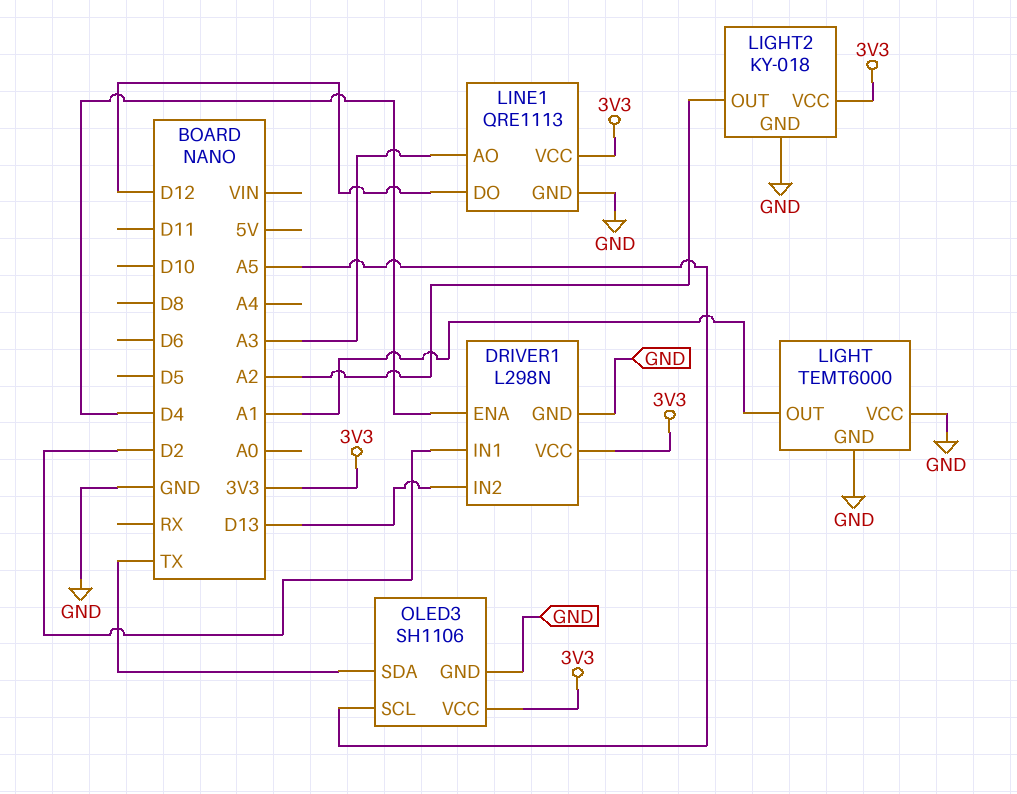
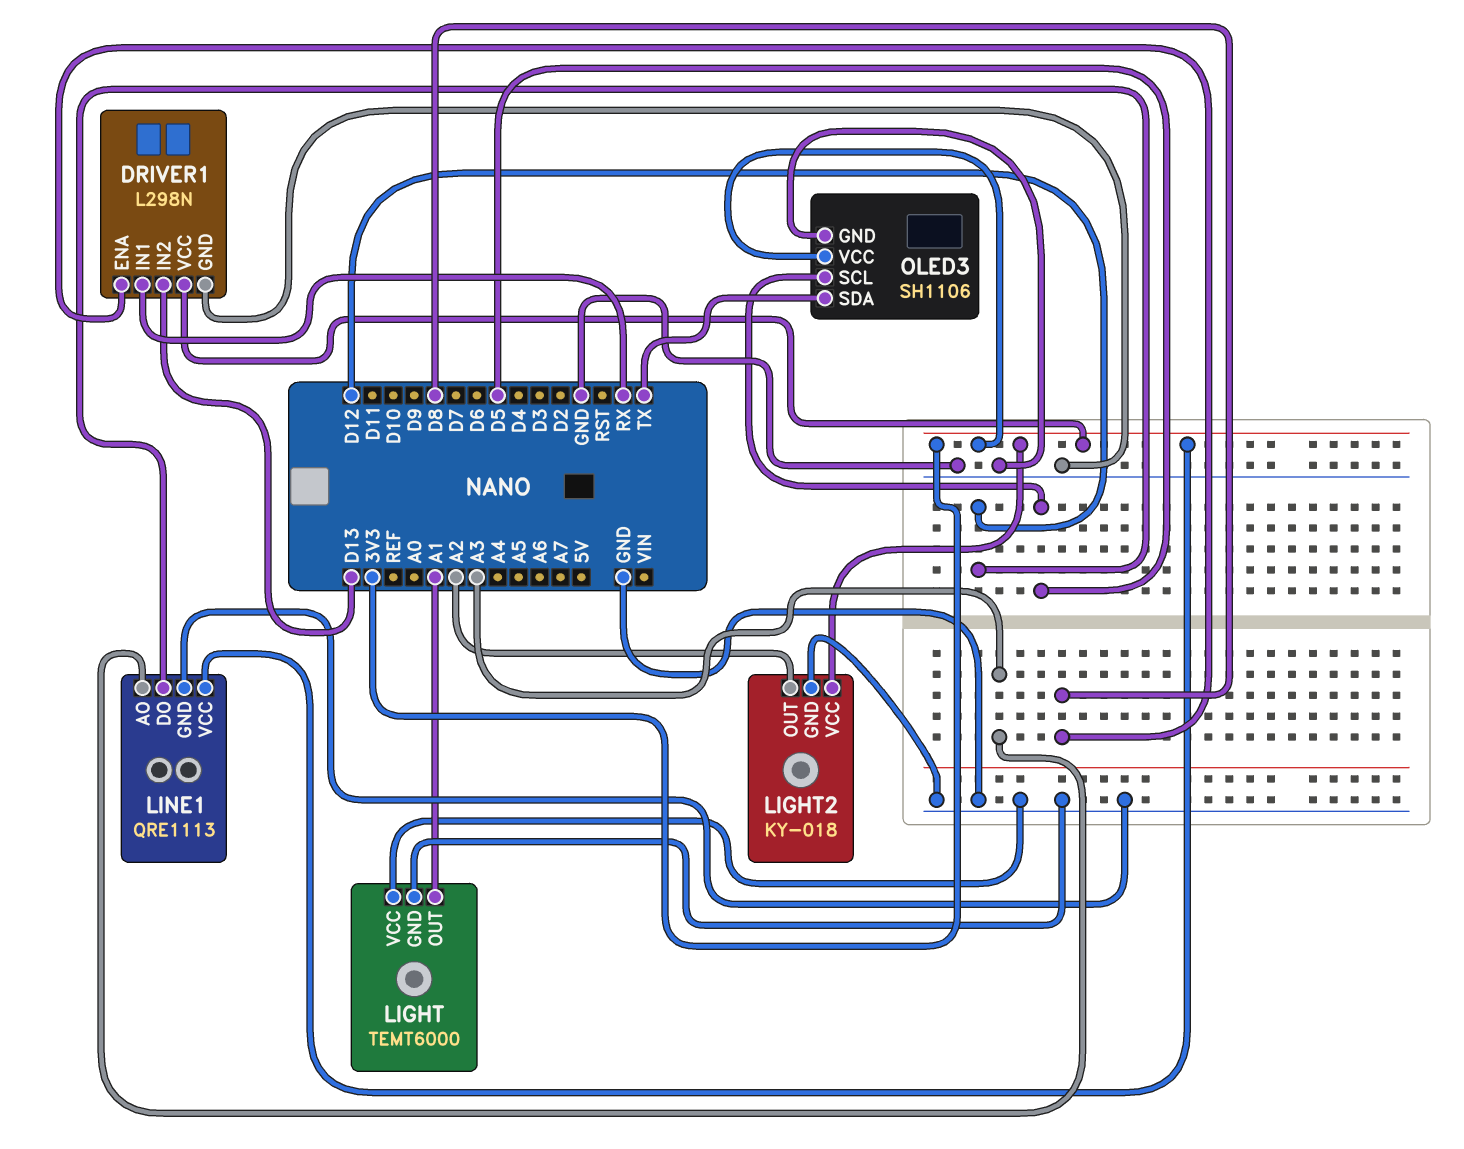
DRIVER1 pin ENA: D4 -> D8
DRIVER1 pin IN1: D2 -> RX
OLED3 pin SCL: A5 -> D5

